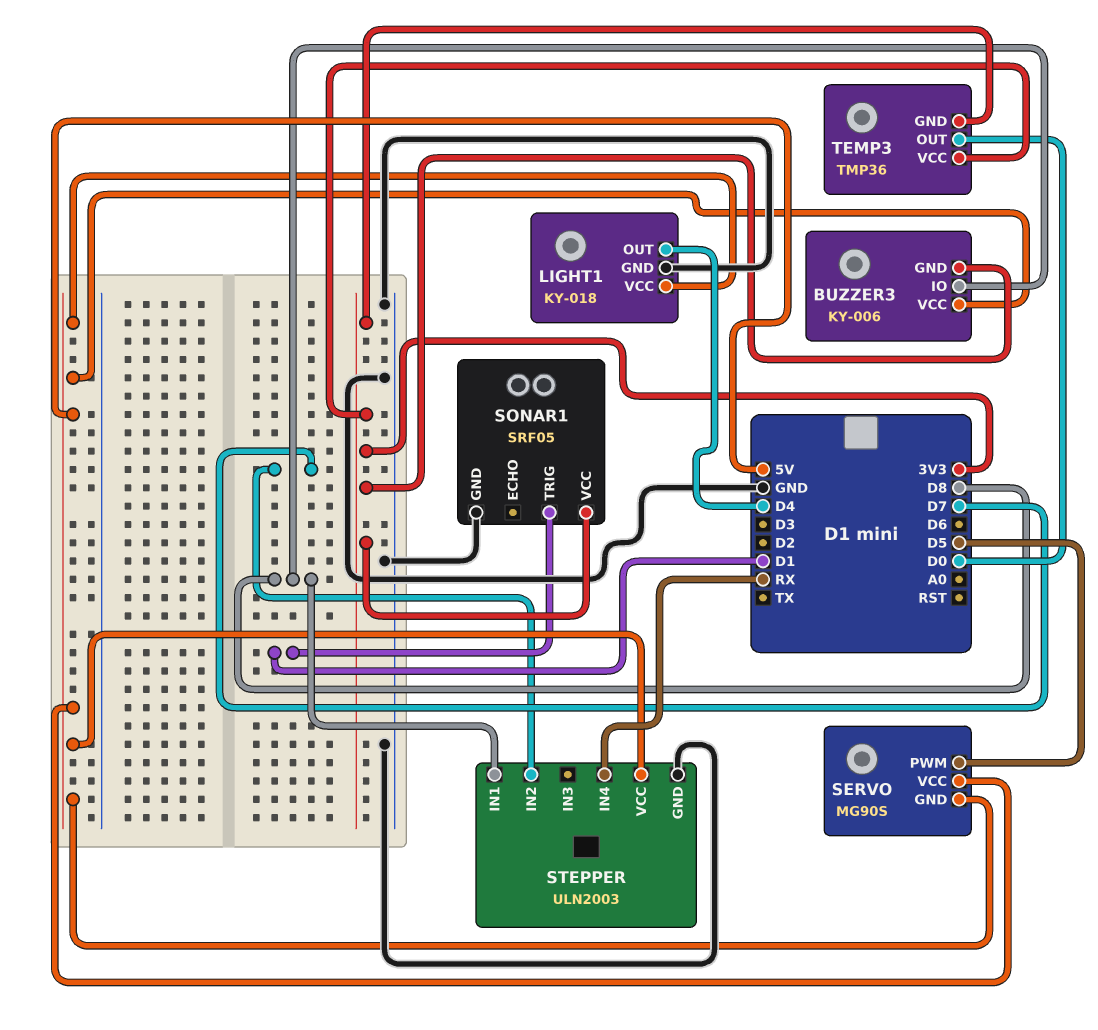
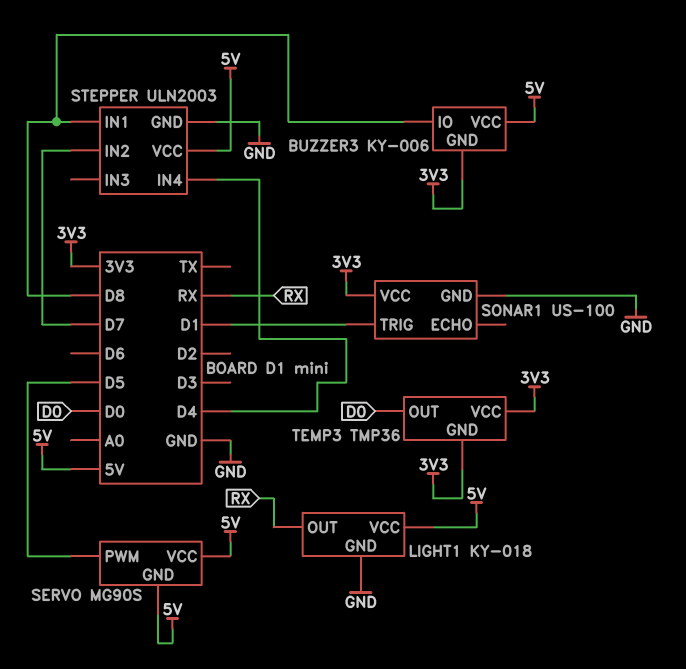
LIGHT1 pin OUT: D4 -> RX
SONAR1: SRF05 -> US-100
STEPPER pin IN4: RX -> D4

